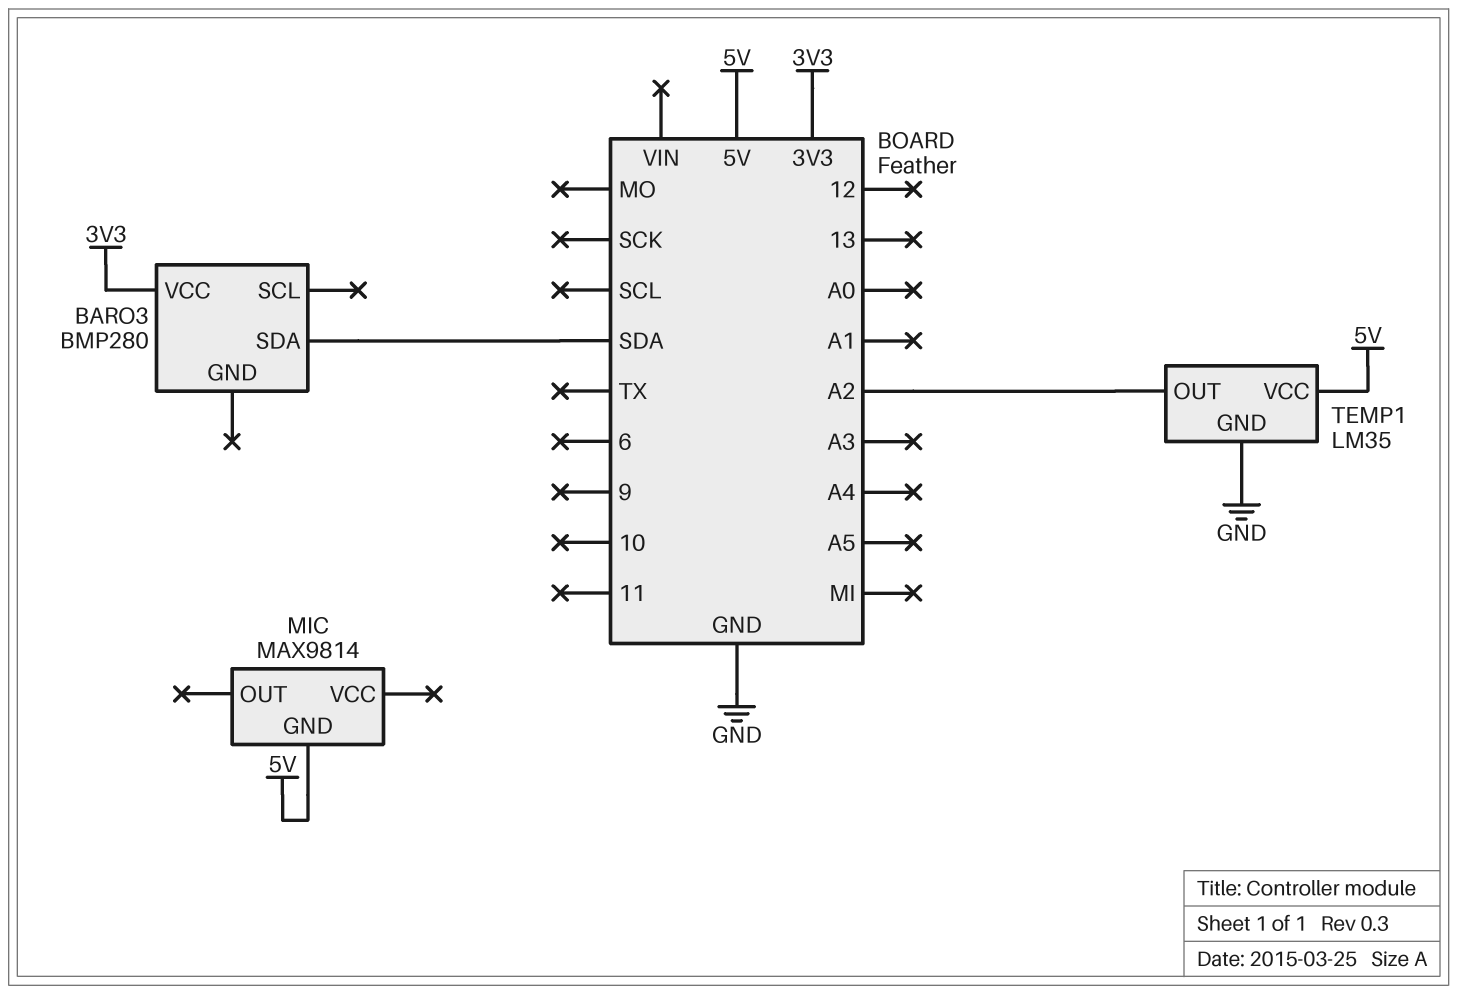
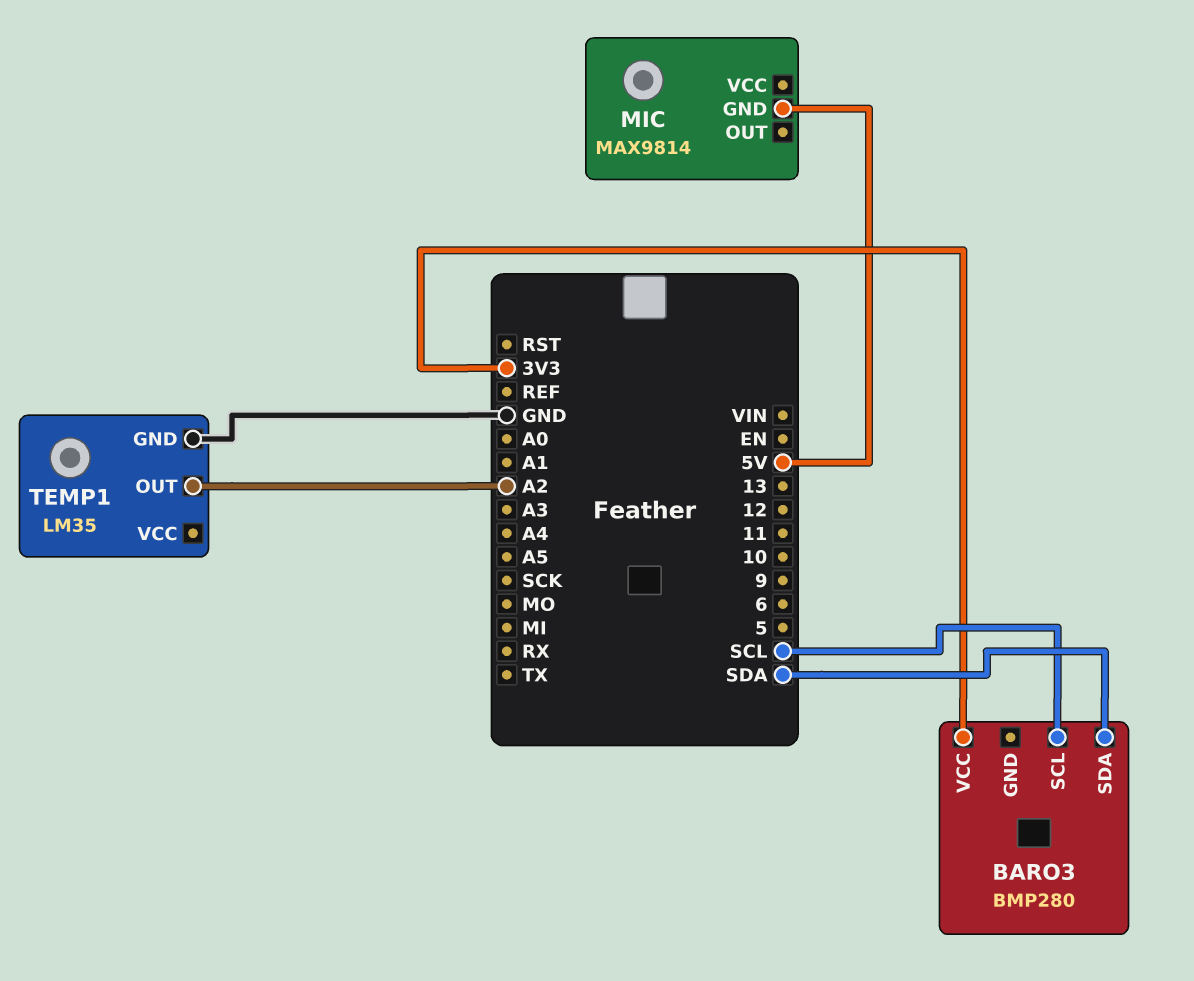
BARO3 pin SCL: none -> SCL
TEMP1 pin VCC: 5V -> none

